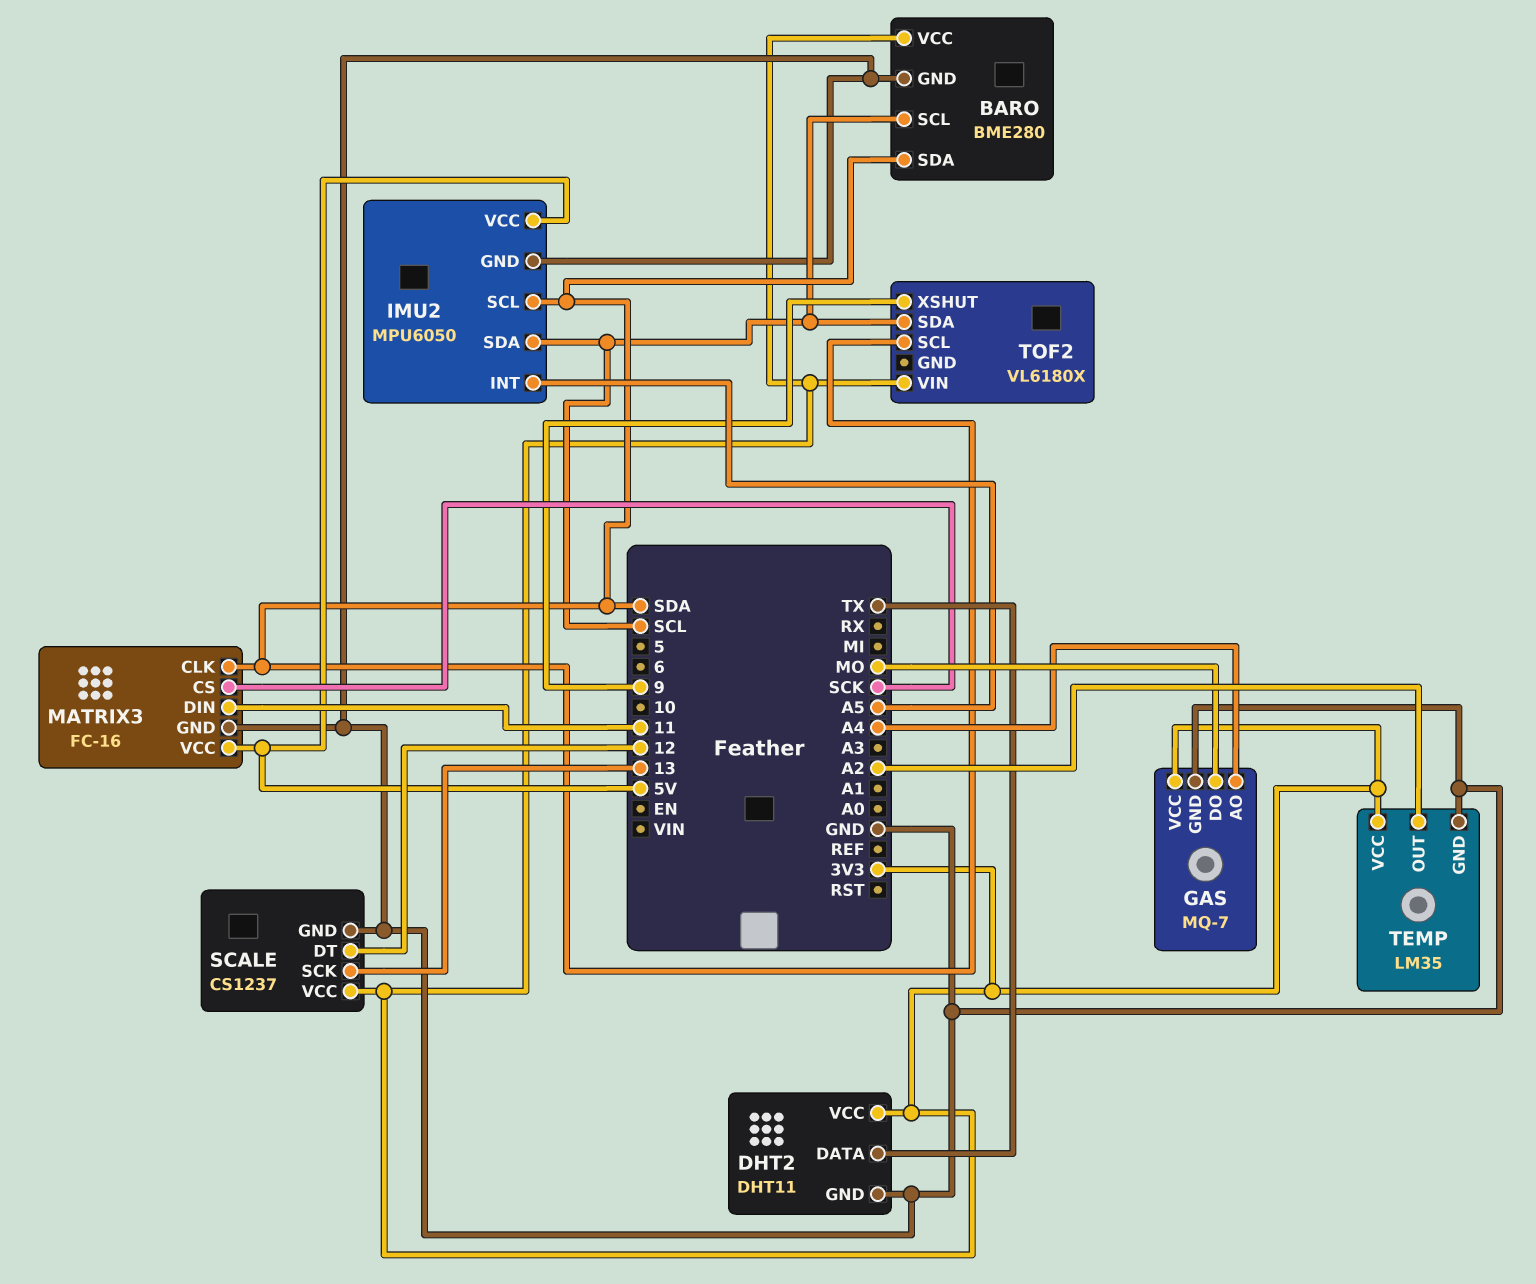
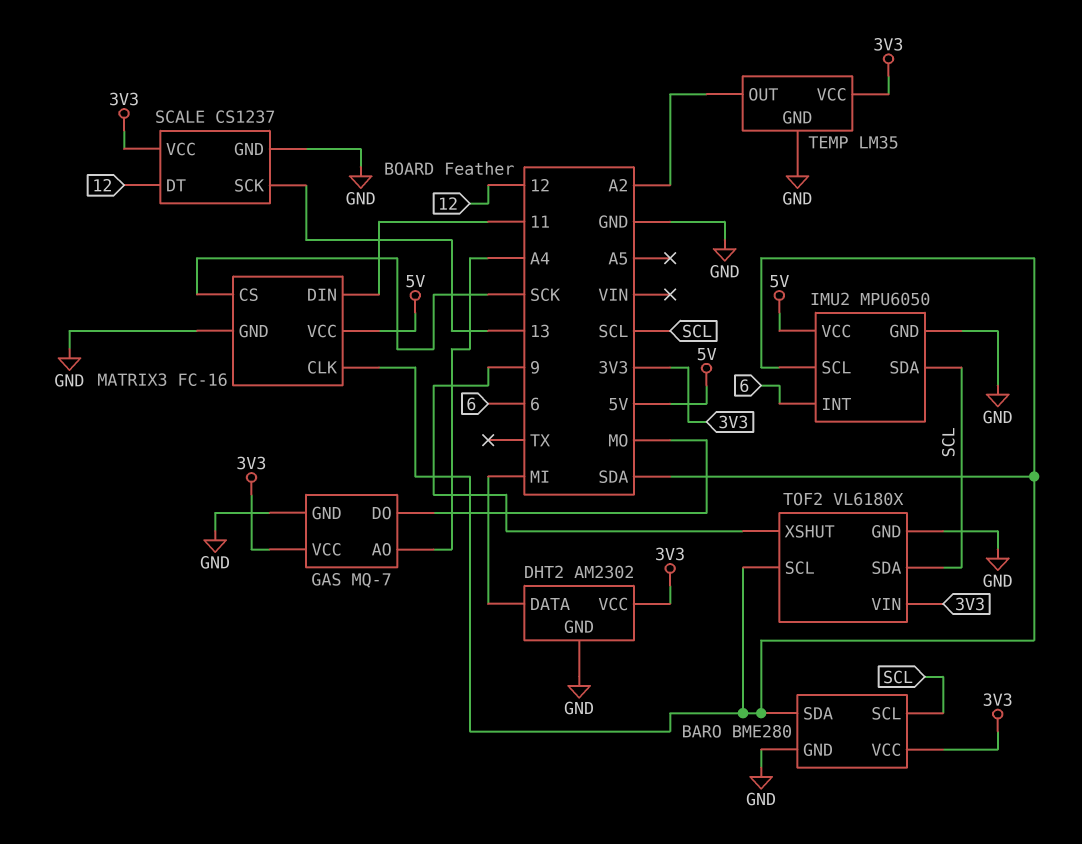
DHT2: DHT11 -> AM2302
DHT2 pin DATA: TX -> MI
IMU2 pin INT: A5 -> 6
TOF2 pin GND: none -> GND

